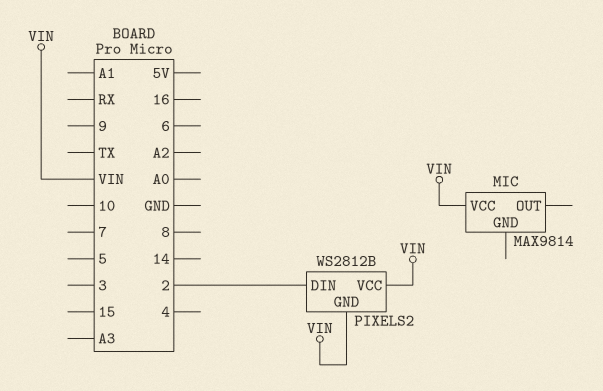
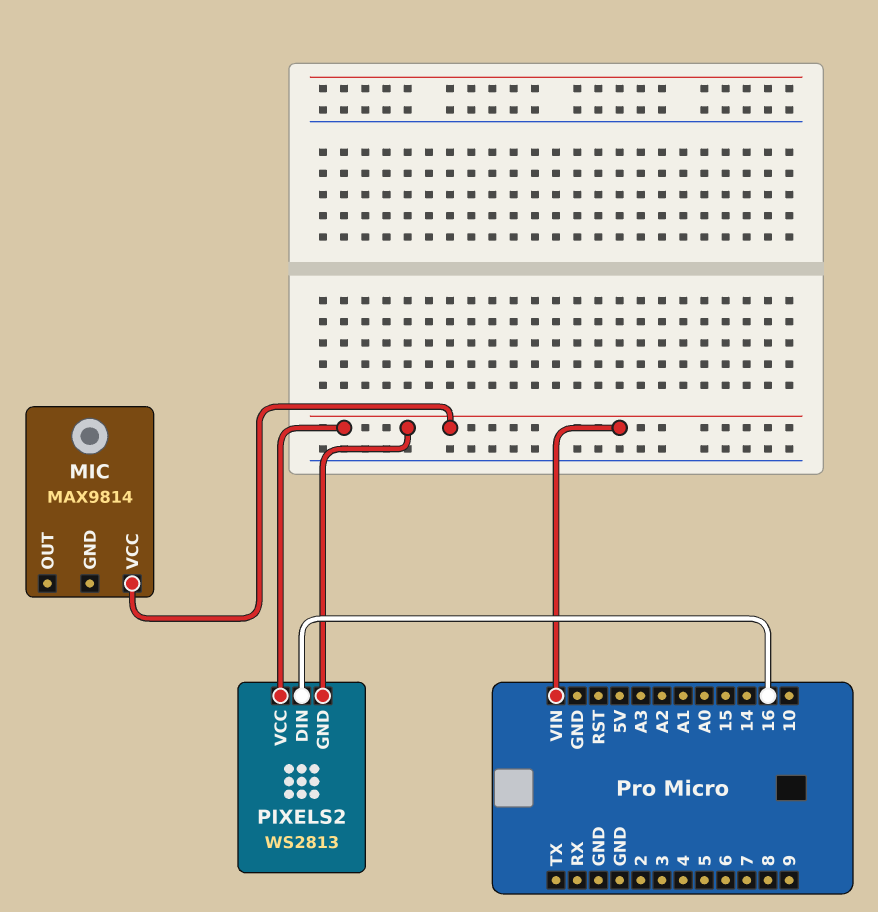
PIXELS2: WS2812B -> WS2813
PIXELS2 pin DIN: 2 -> 16

